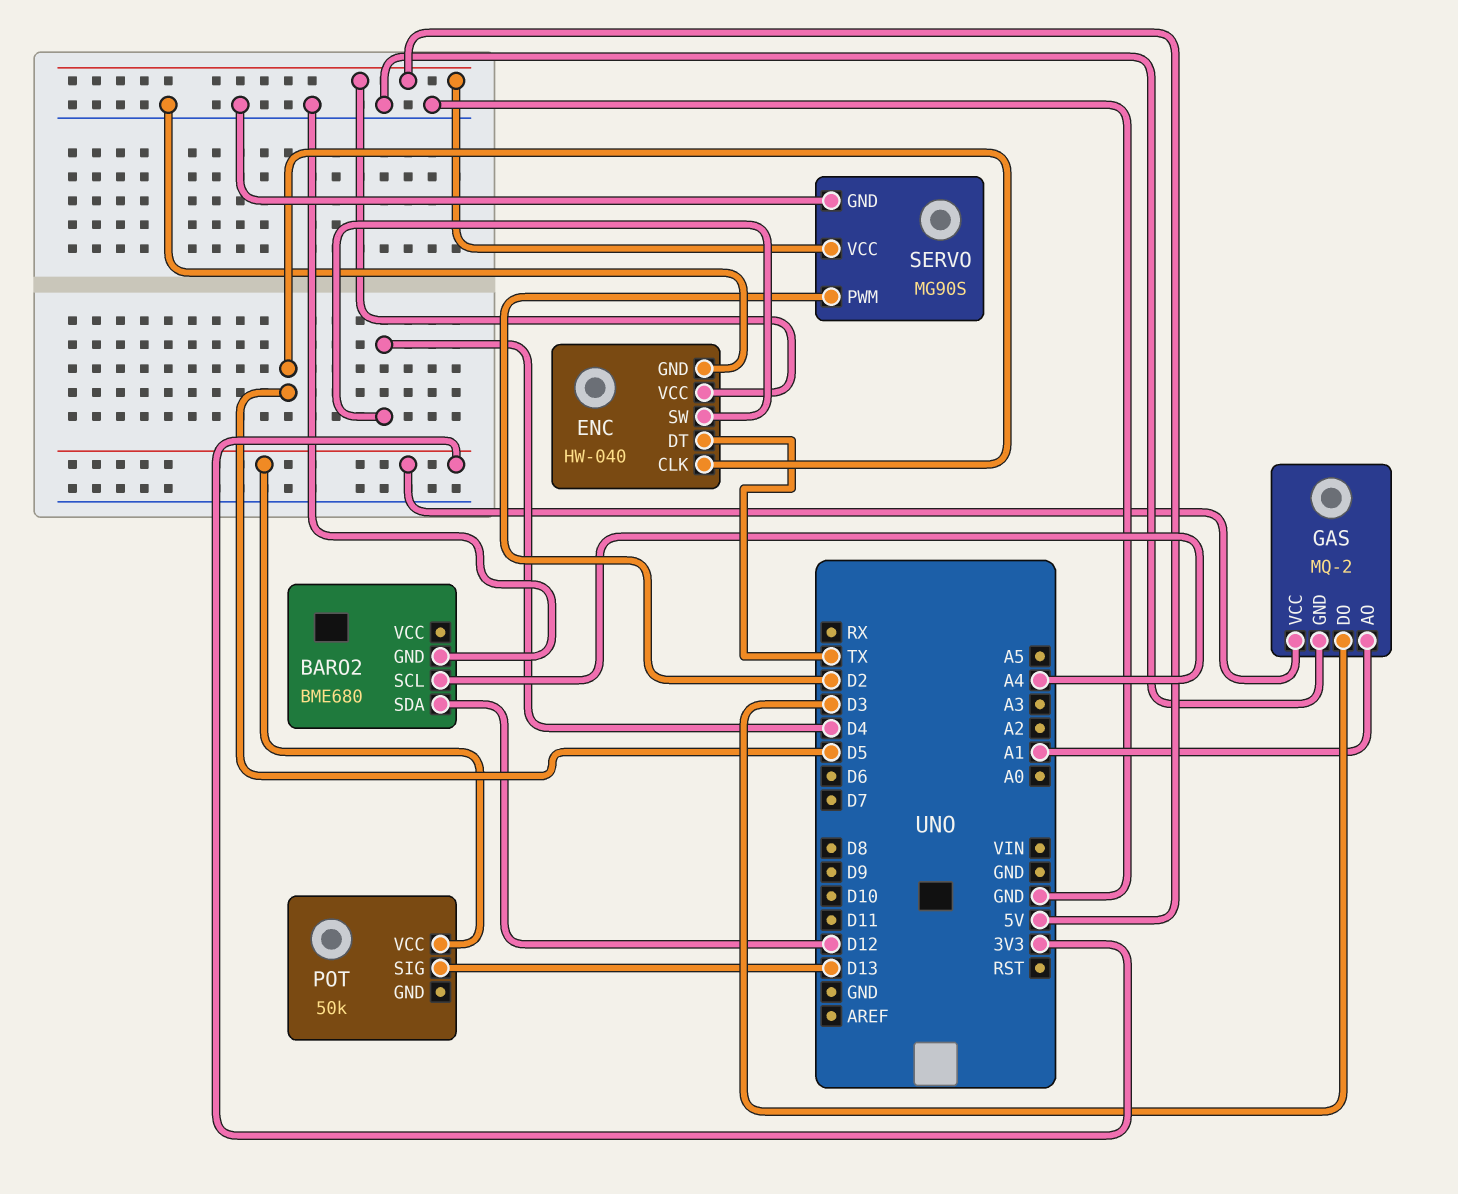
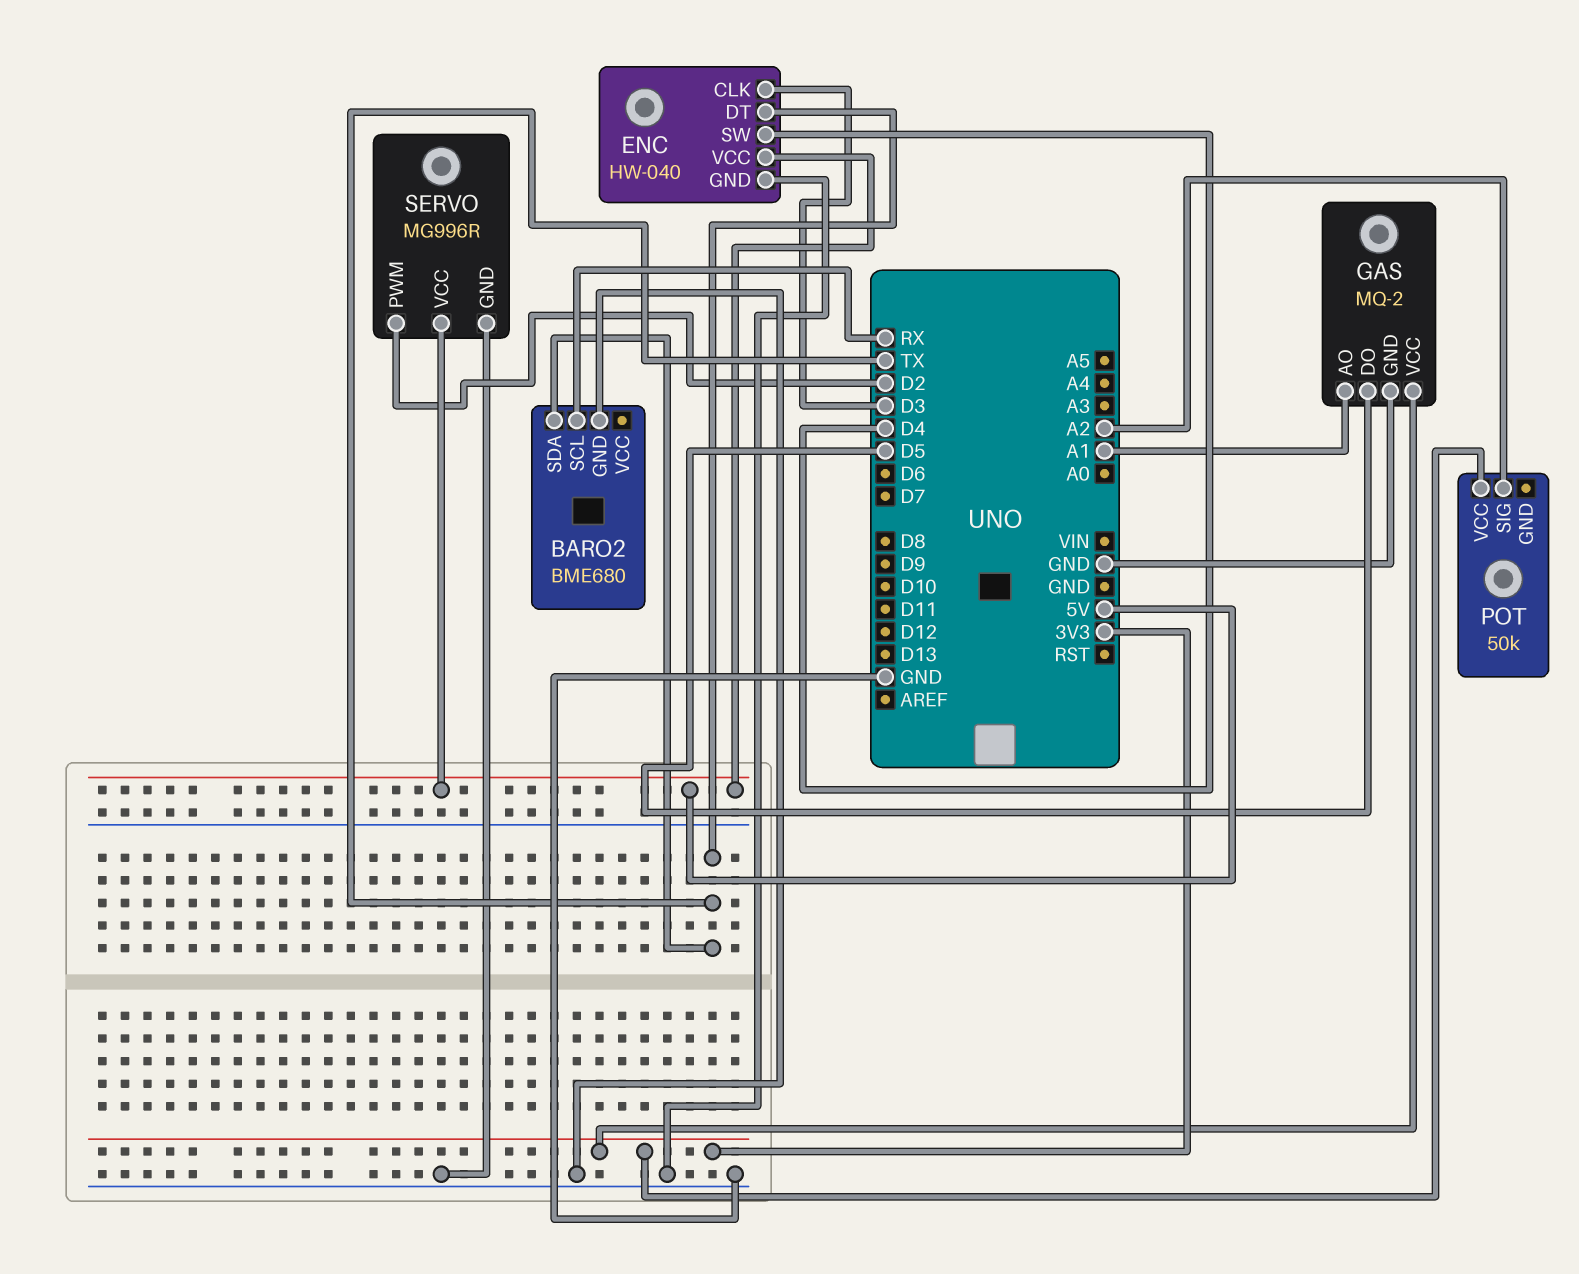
BARO2 pin SCL: A4 -> RX
BARO2 pin SDA: D12 -> TX
ENC pin CLK: D5 -> D3
GAS pin DO: D3 -> D5
POT pin SIG: D13 -> A2
SERVO: MG90S -> MG996R

